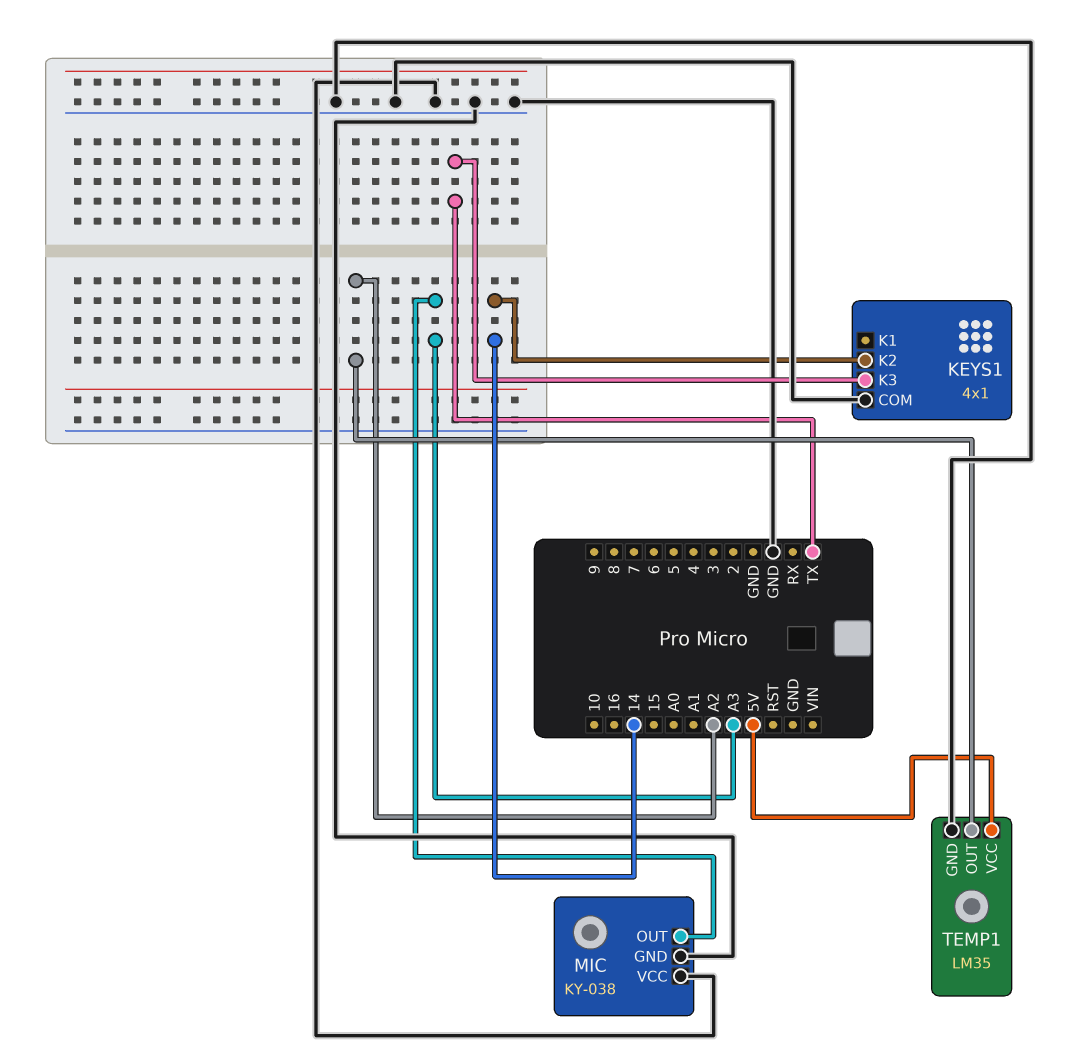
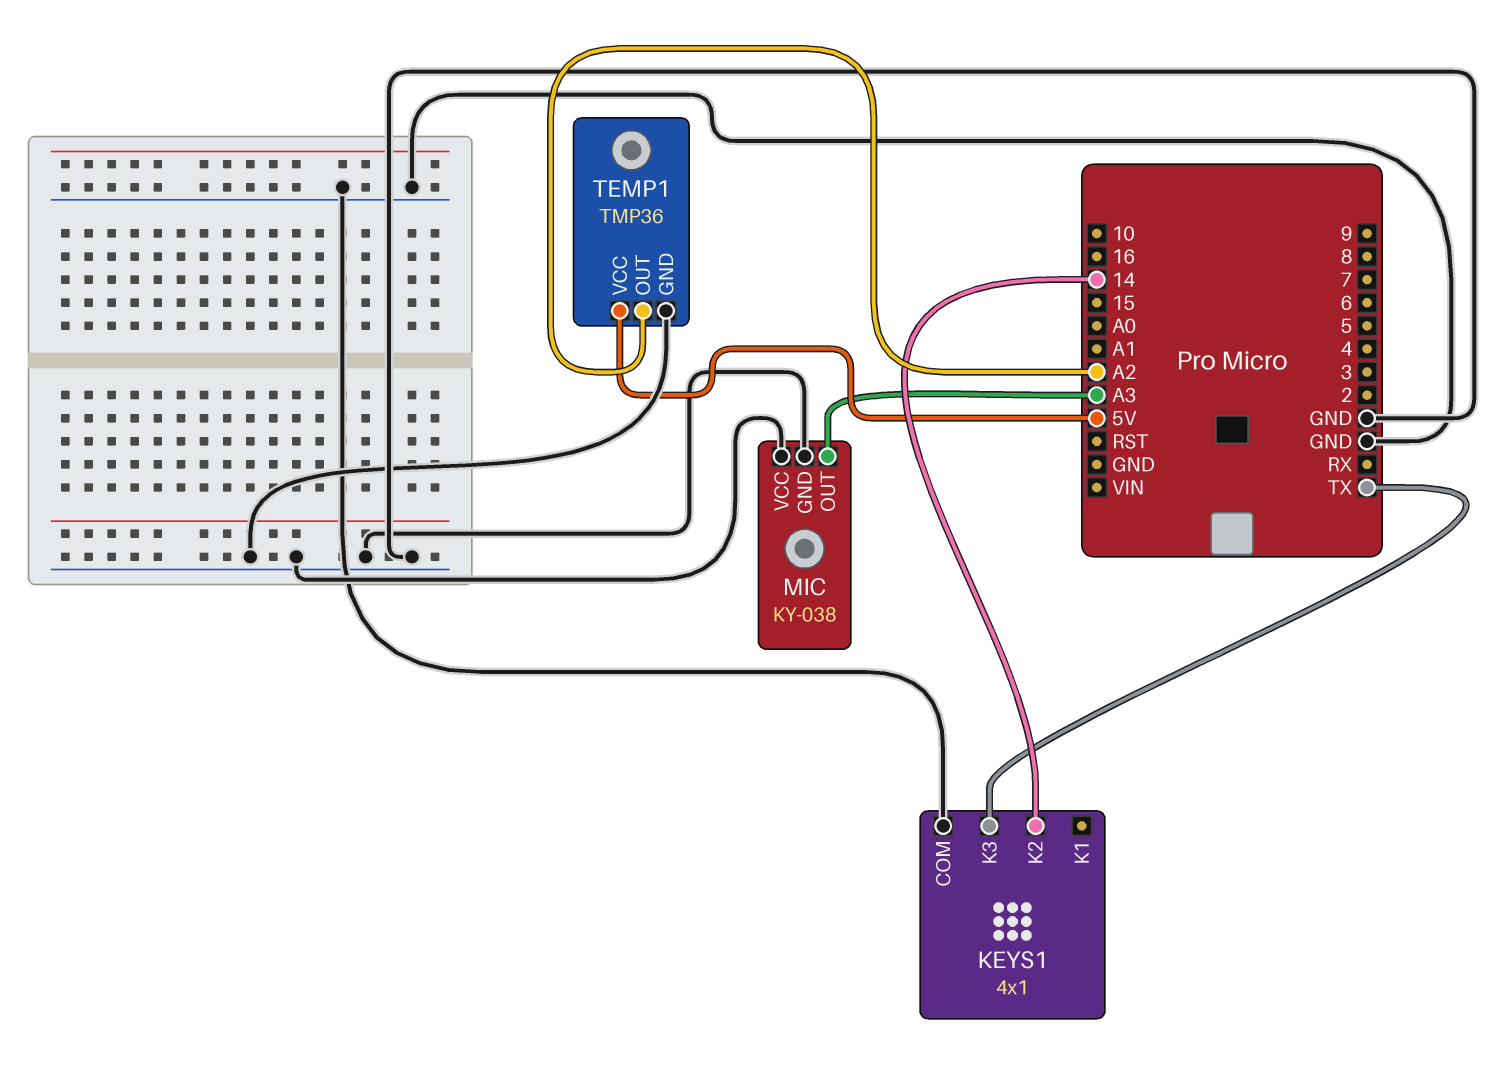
TEMP1: LM35 -> TMP36

